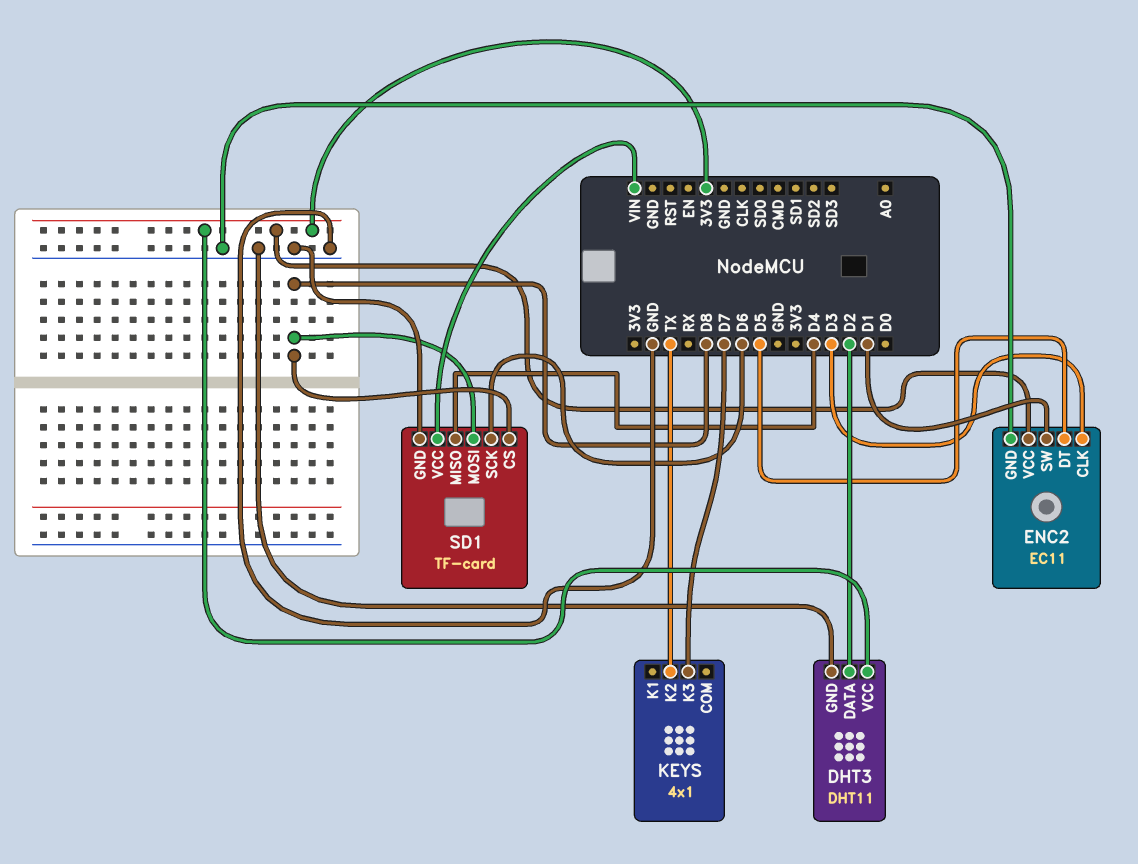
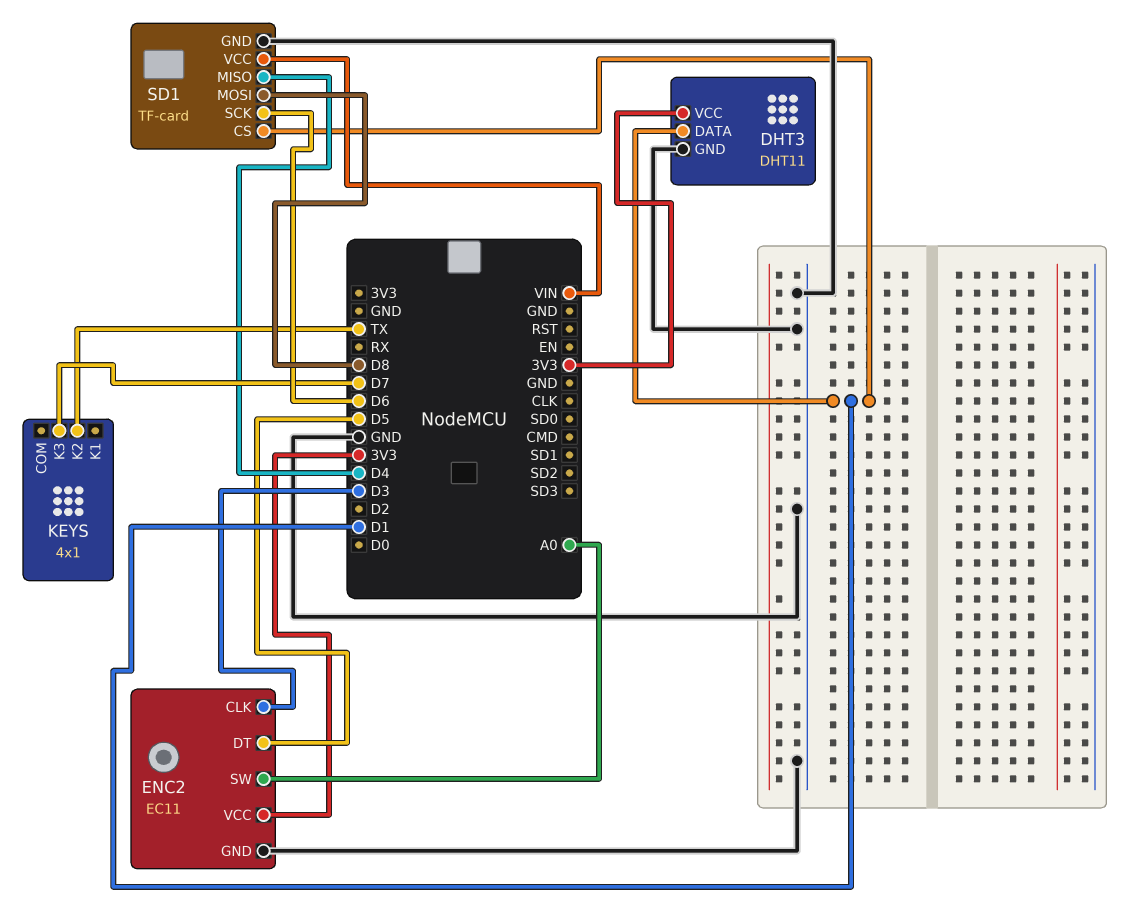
DHT3 pin DATA: D2 -> D1
ENC2 pin SW: D1 -> A0
SD1 pin CS: D8 -> D1

